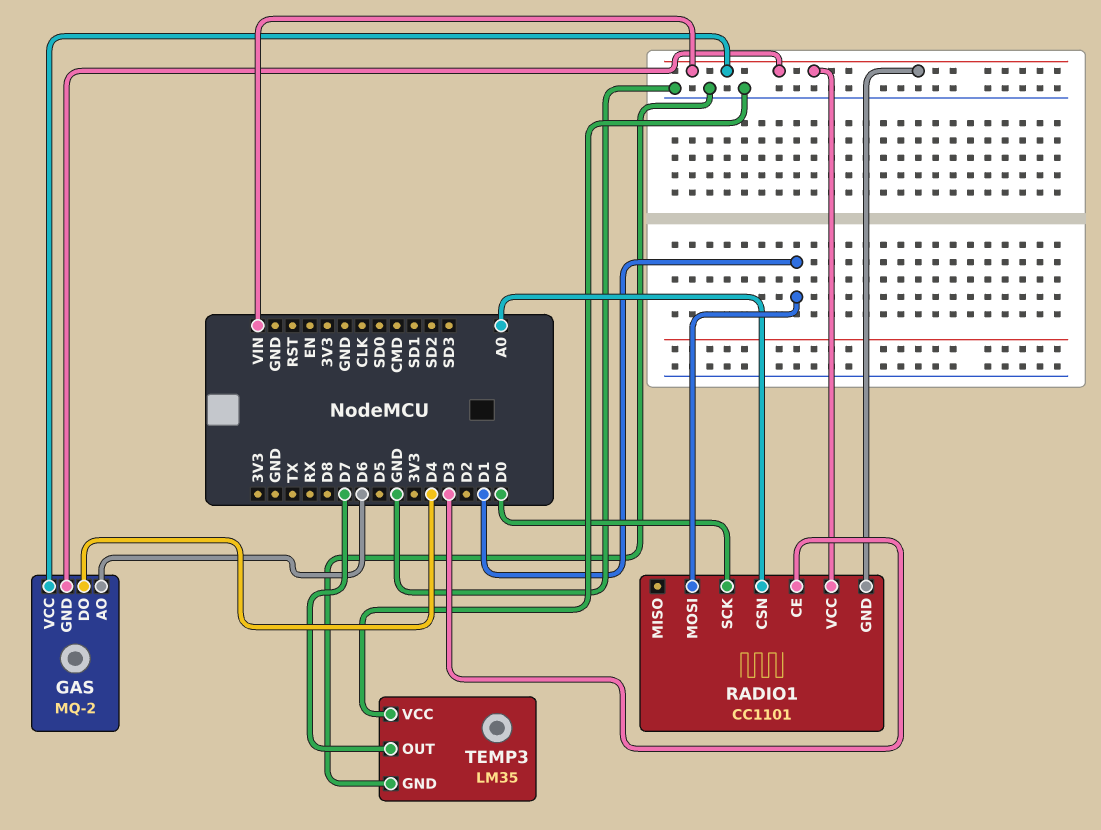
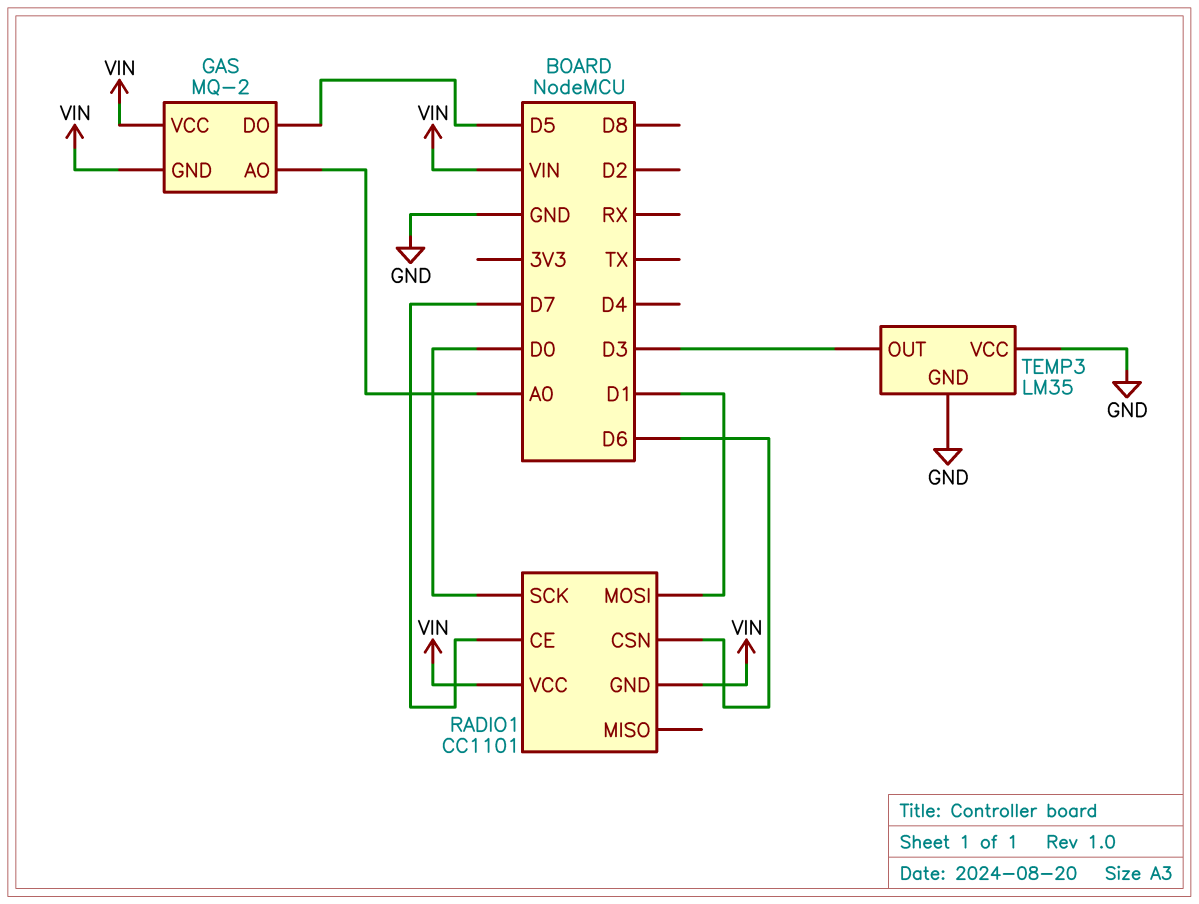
GAS pin AO: D6 -> A0
GAS pin DO: D4 -> D5
RADIO1 pin CE: D3 -> D7
RADIO1 pin CSN: A0 -> D6
TEMP3 pin OUT: D7 -> D3

